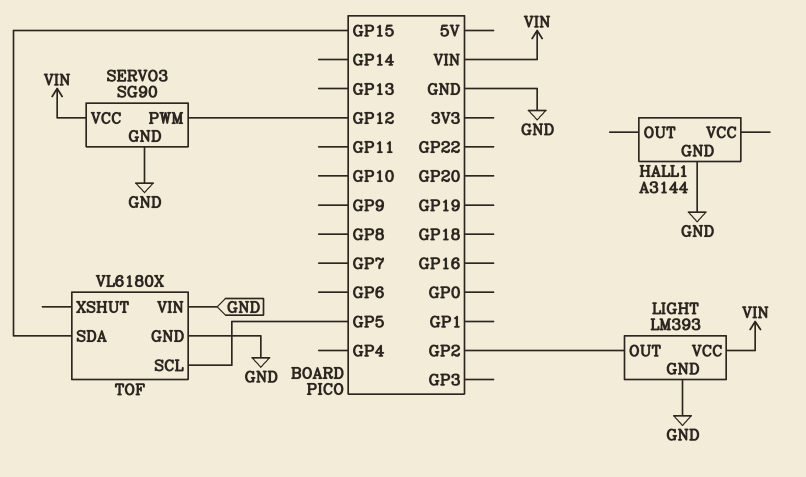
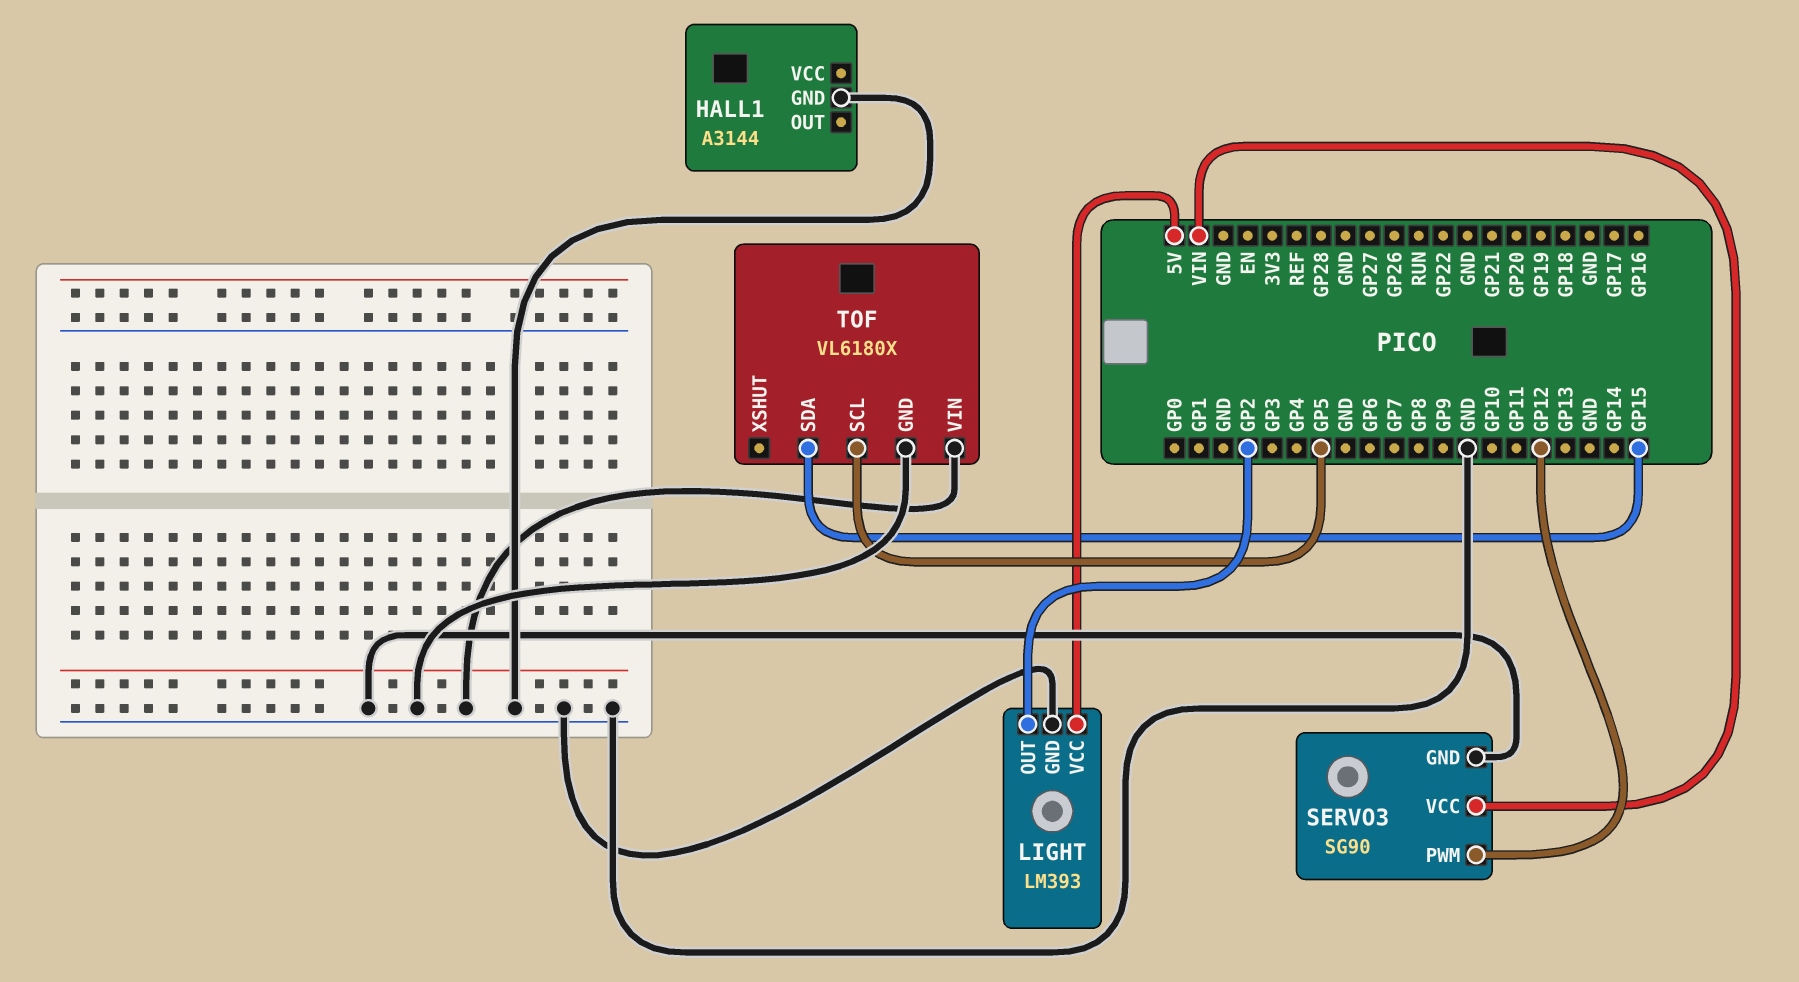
LIGHT pin VCC: VIN -> 5V

